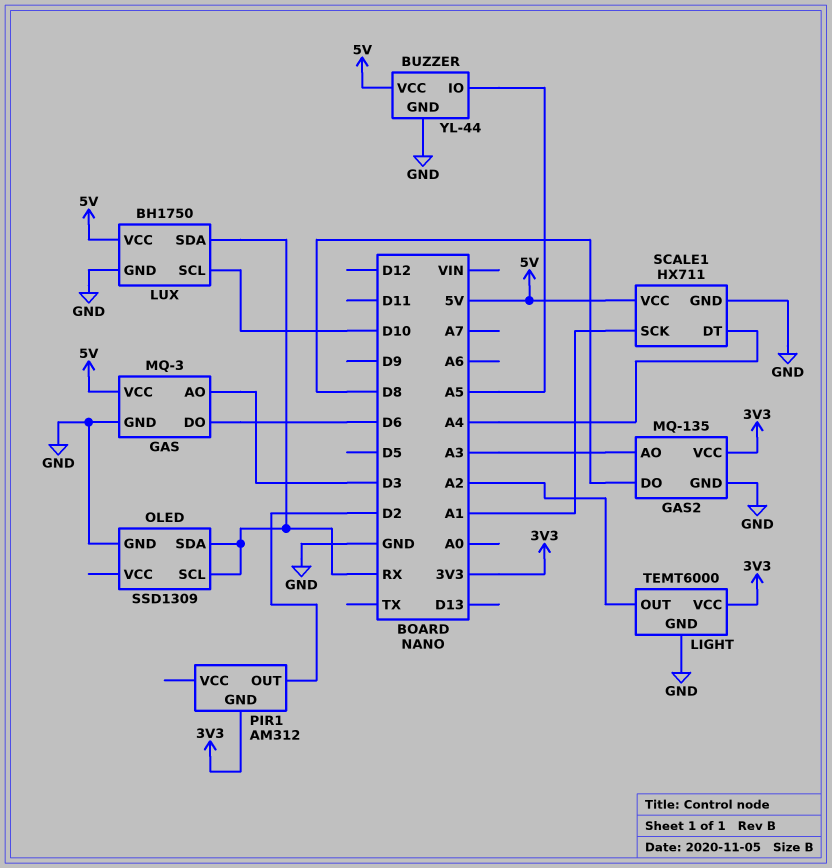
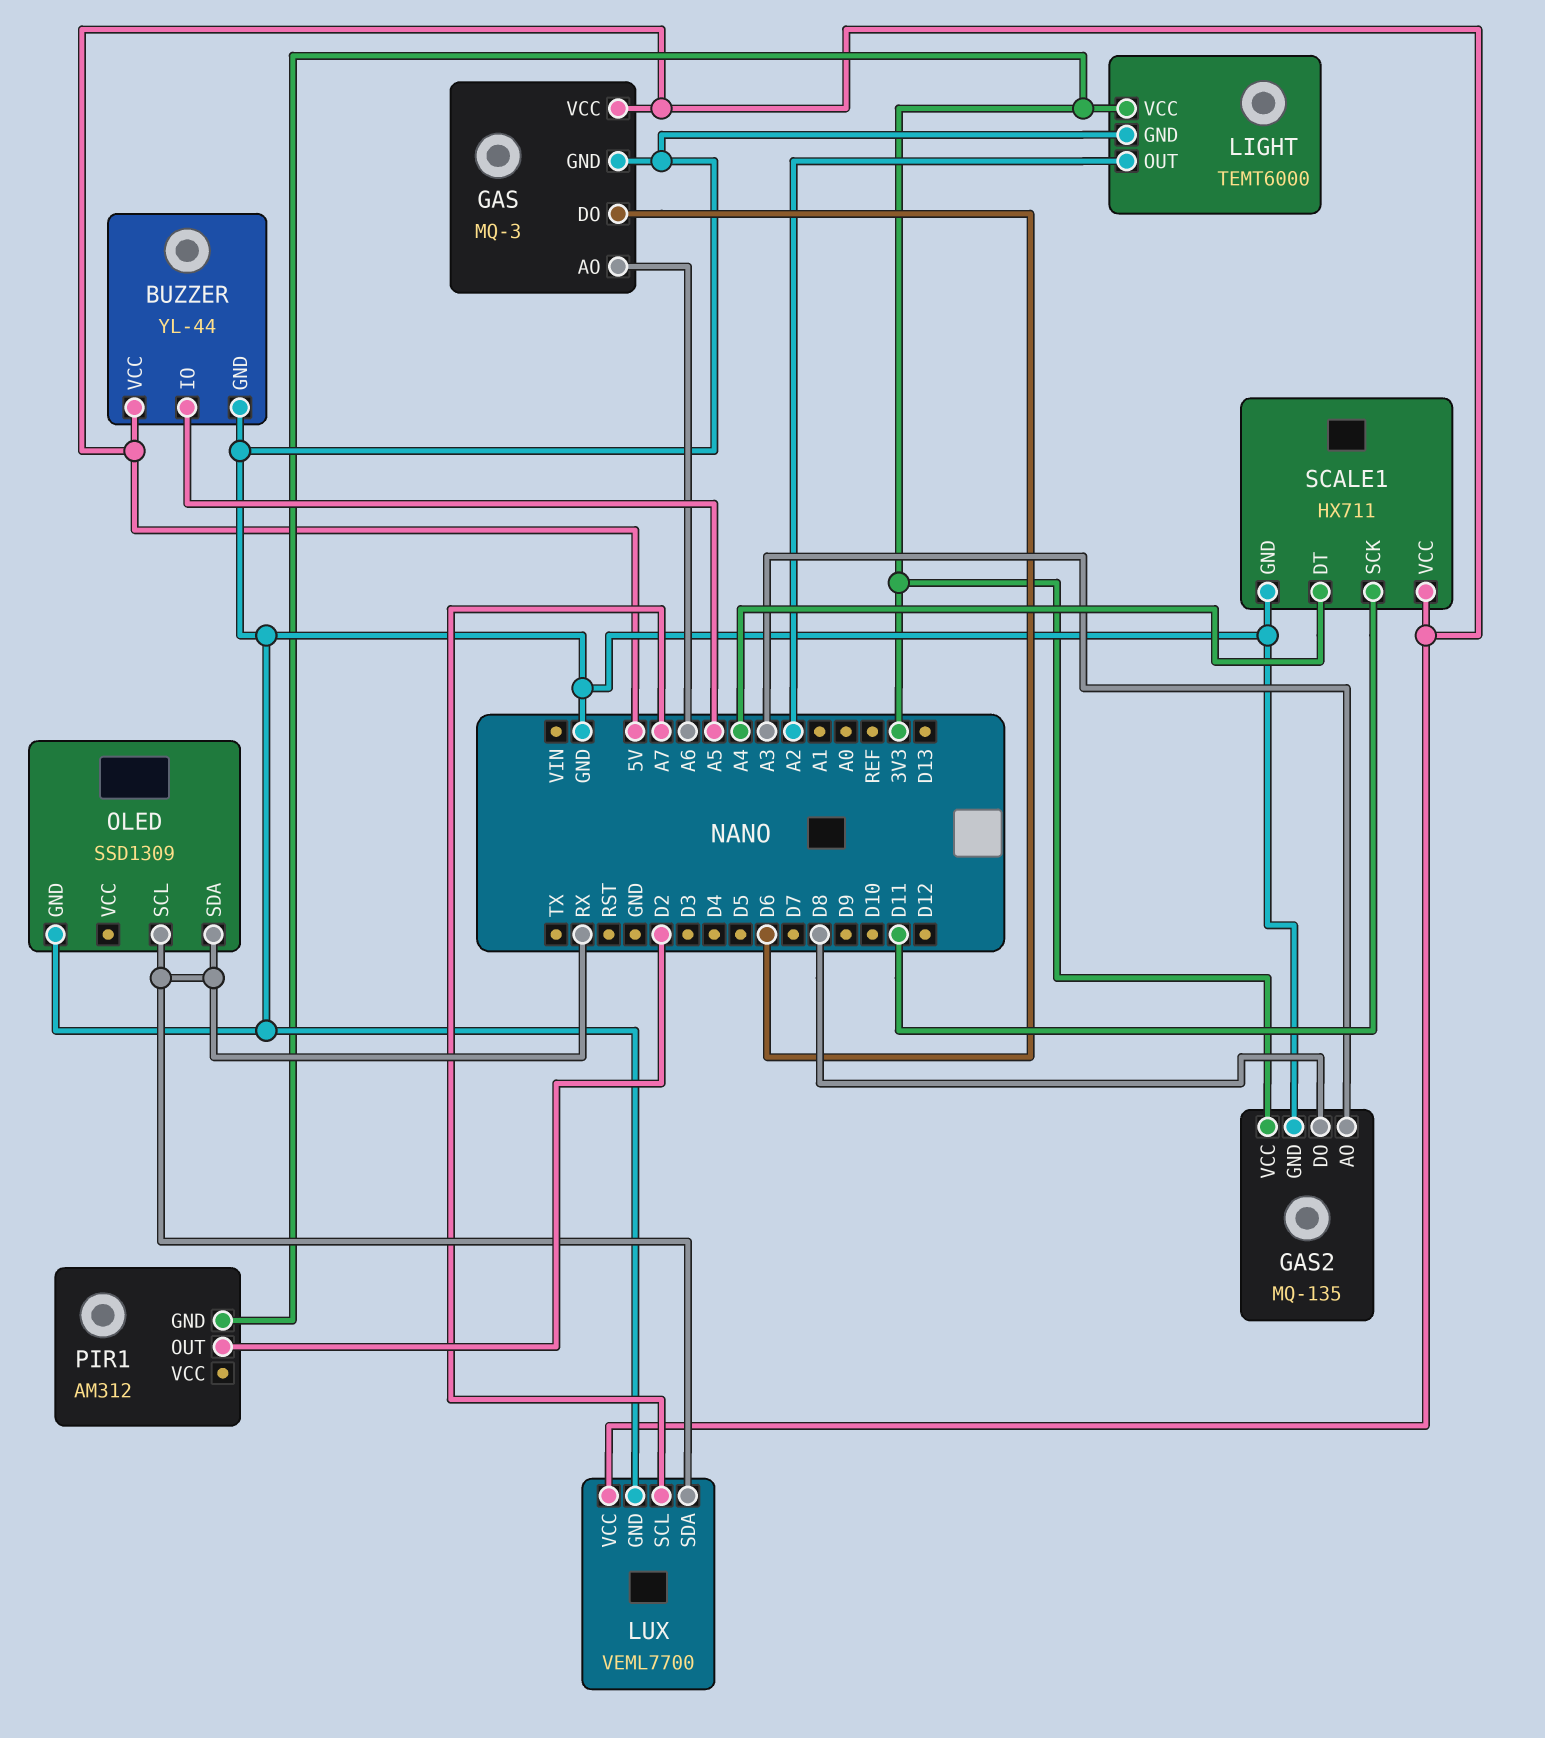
GAS pin AO: D3 -> A6
LUX: BH1750 -> VEML7700
LUX pin SCL: D10 -> A7
SCALE1 pin SCK: A1 -> D11

